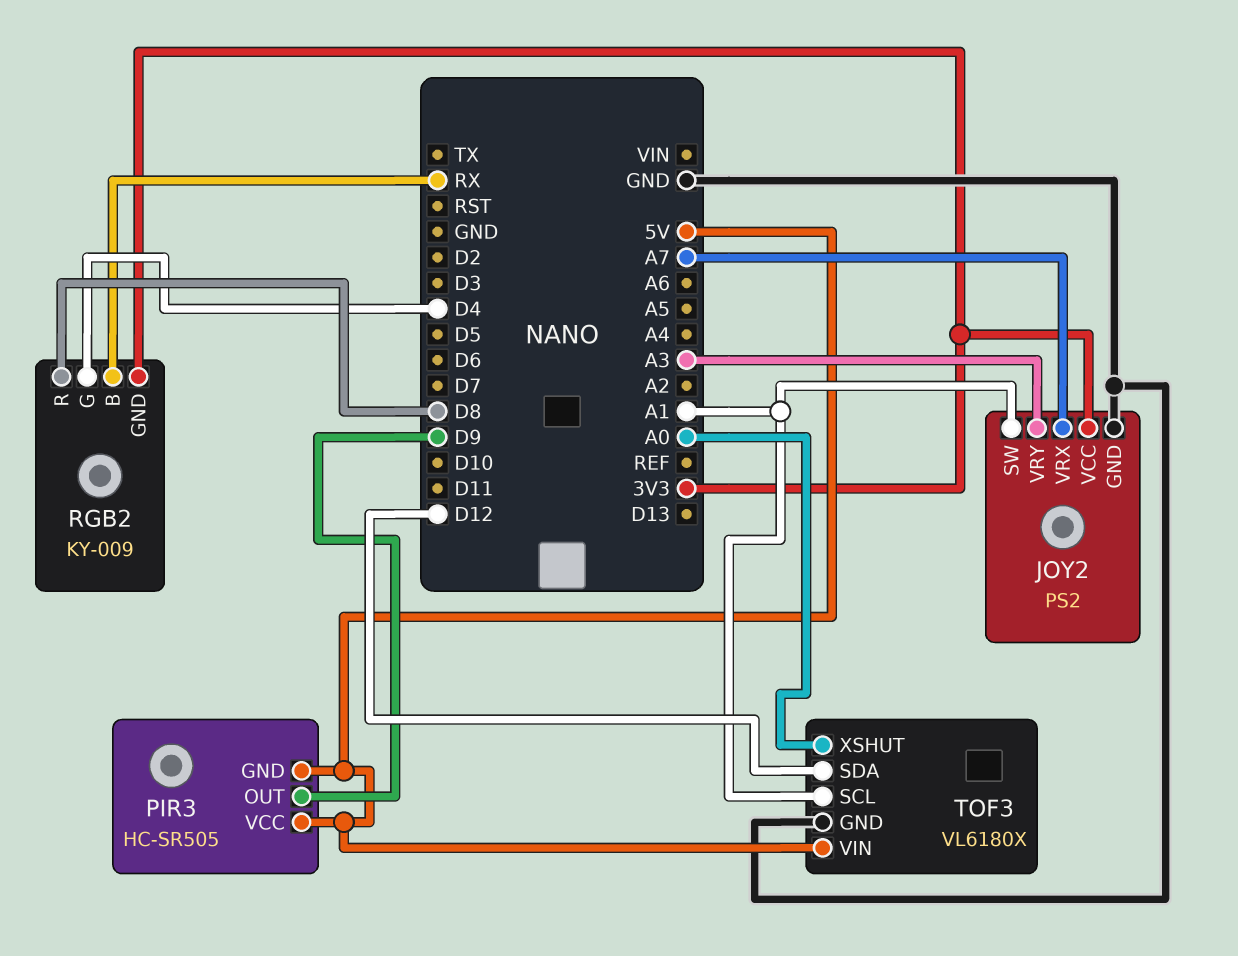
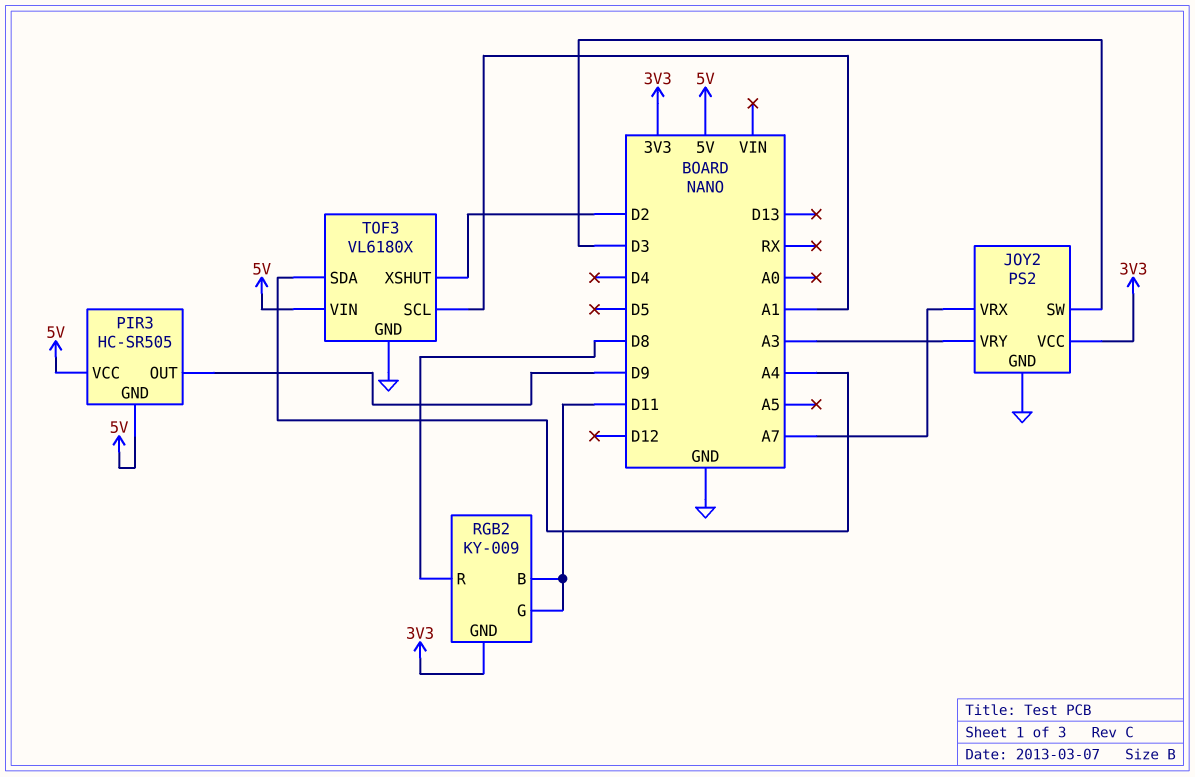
JOY2 pin SW: A1 -> D3
RGB2 pin B: RX -> D11
RGB2 pin G: D4 -> D11
TOF3 pin SDA: D12 -> A4
TOF3 pin XSHUT: A0 -> D2

